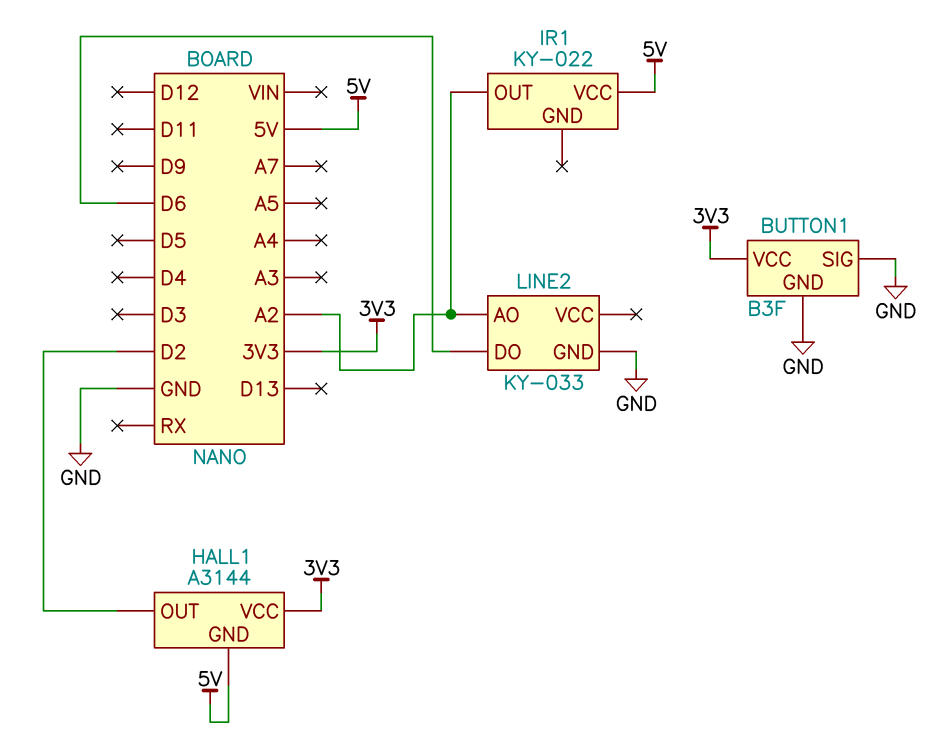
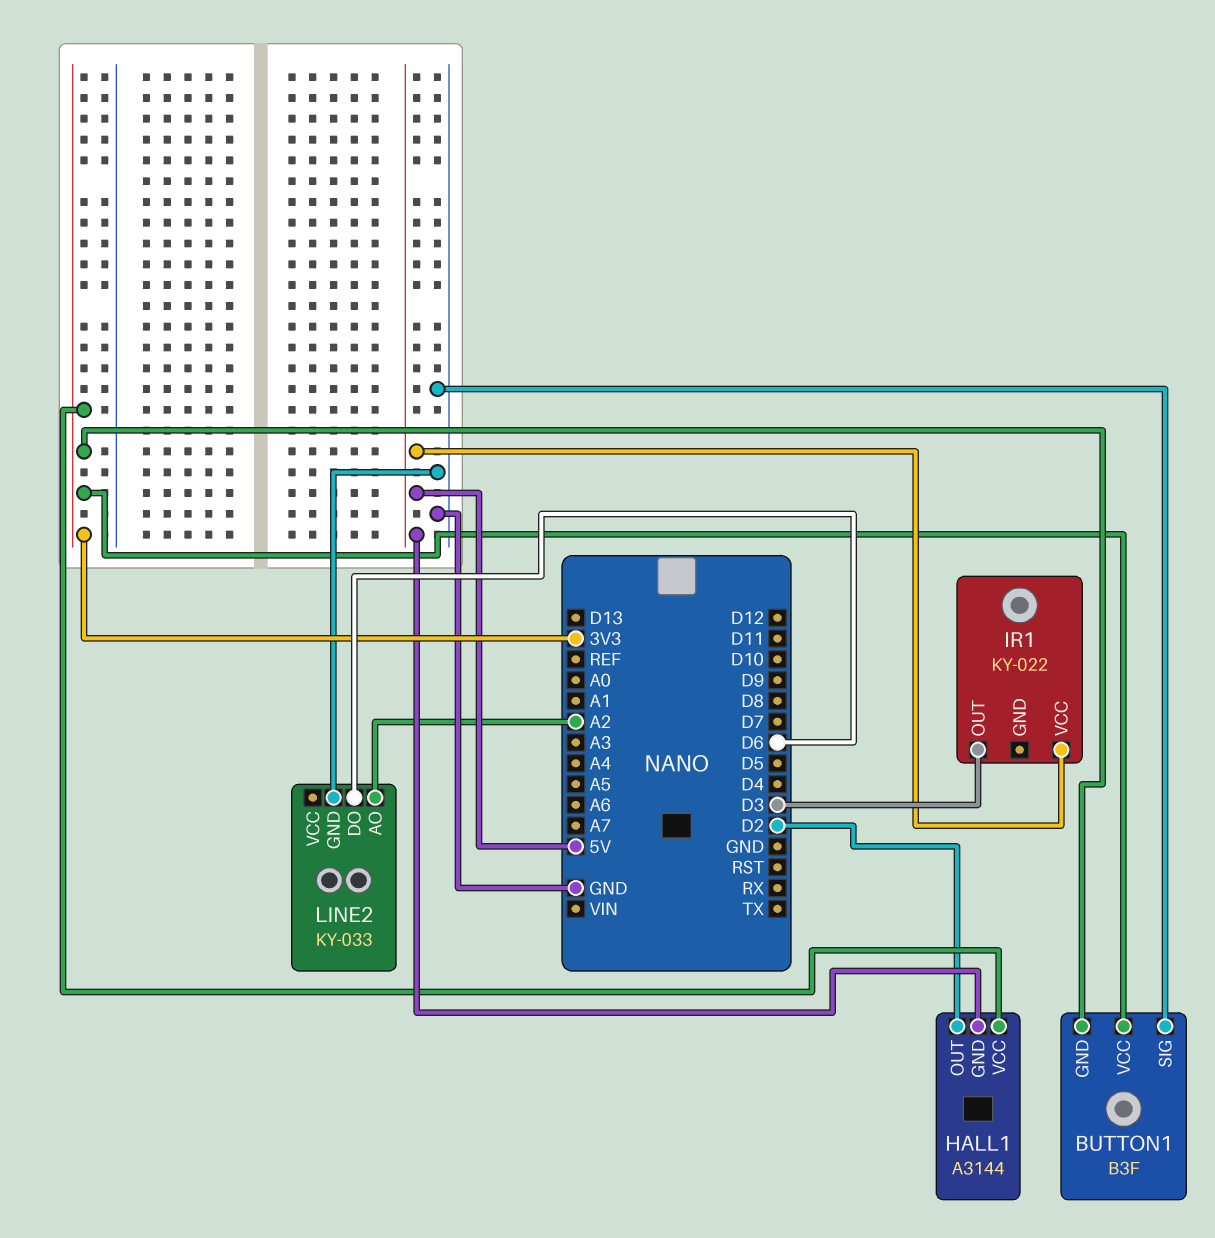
BUTTON1 pin GND: GND -> 3V3
IR1 pin OUT: A2 -> D3

